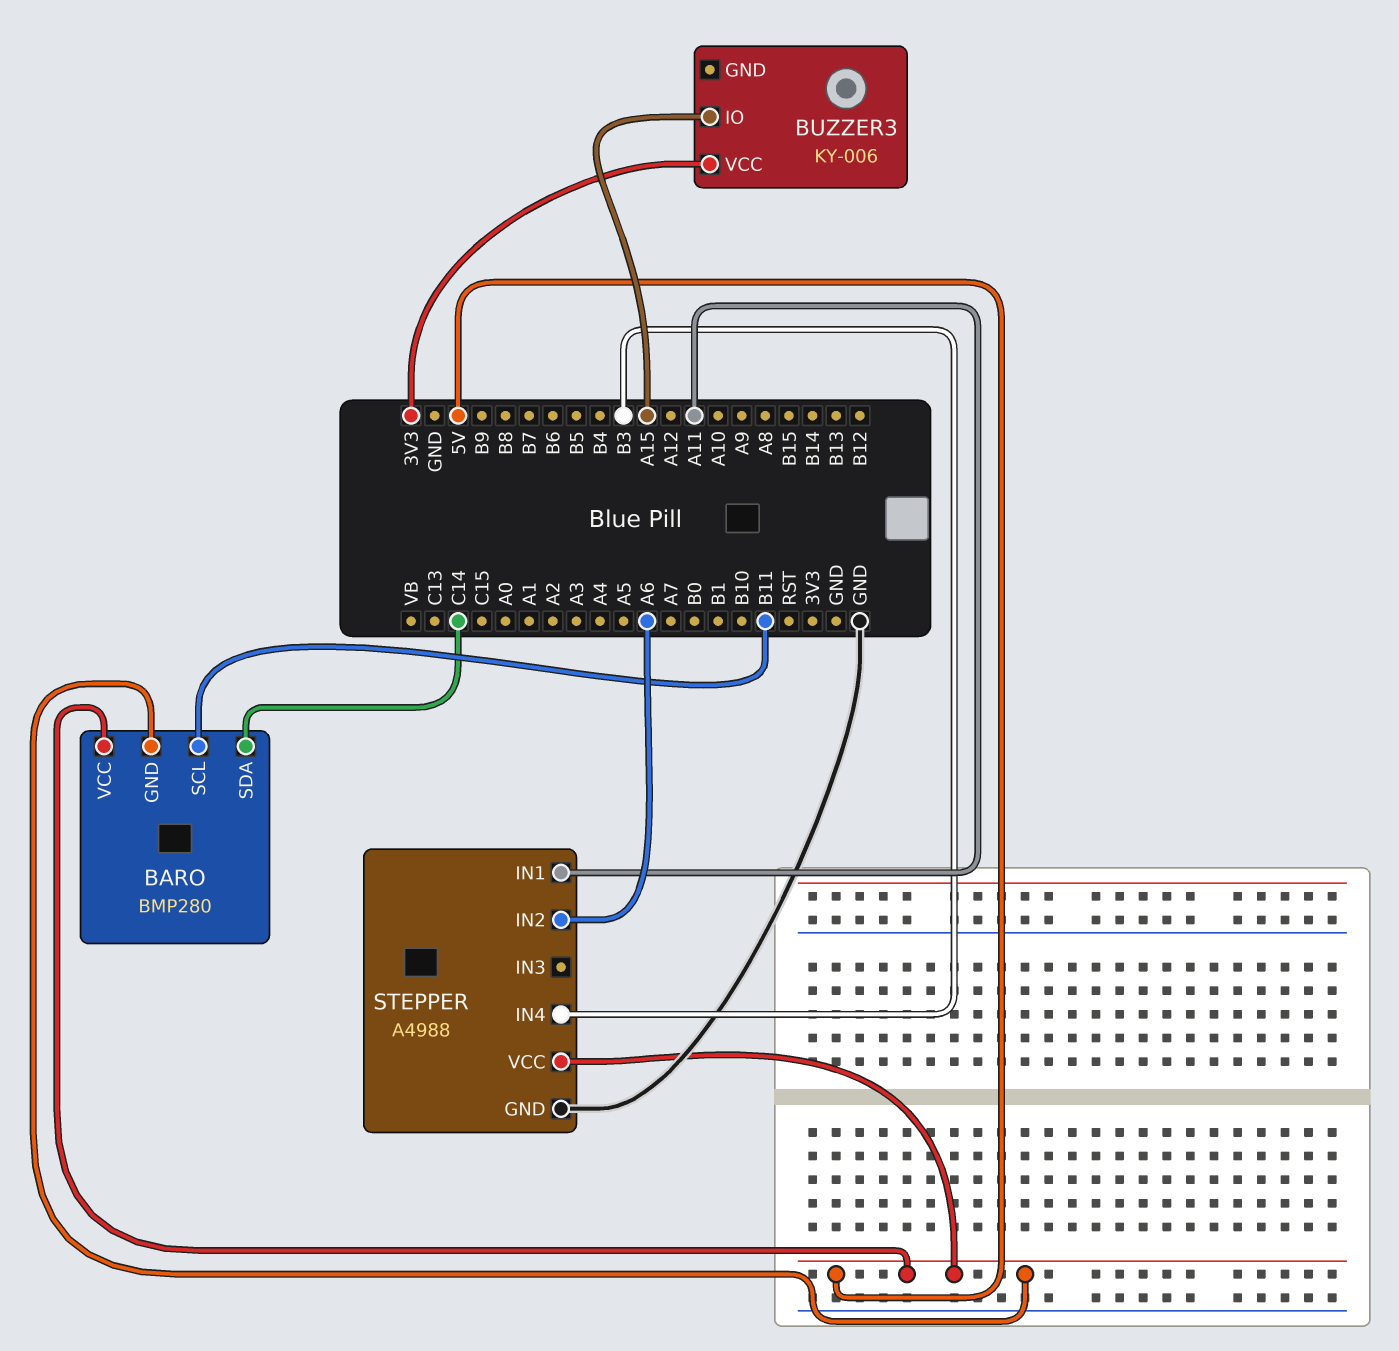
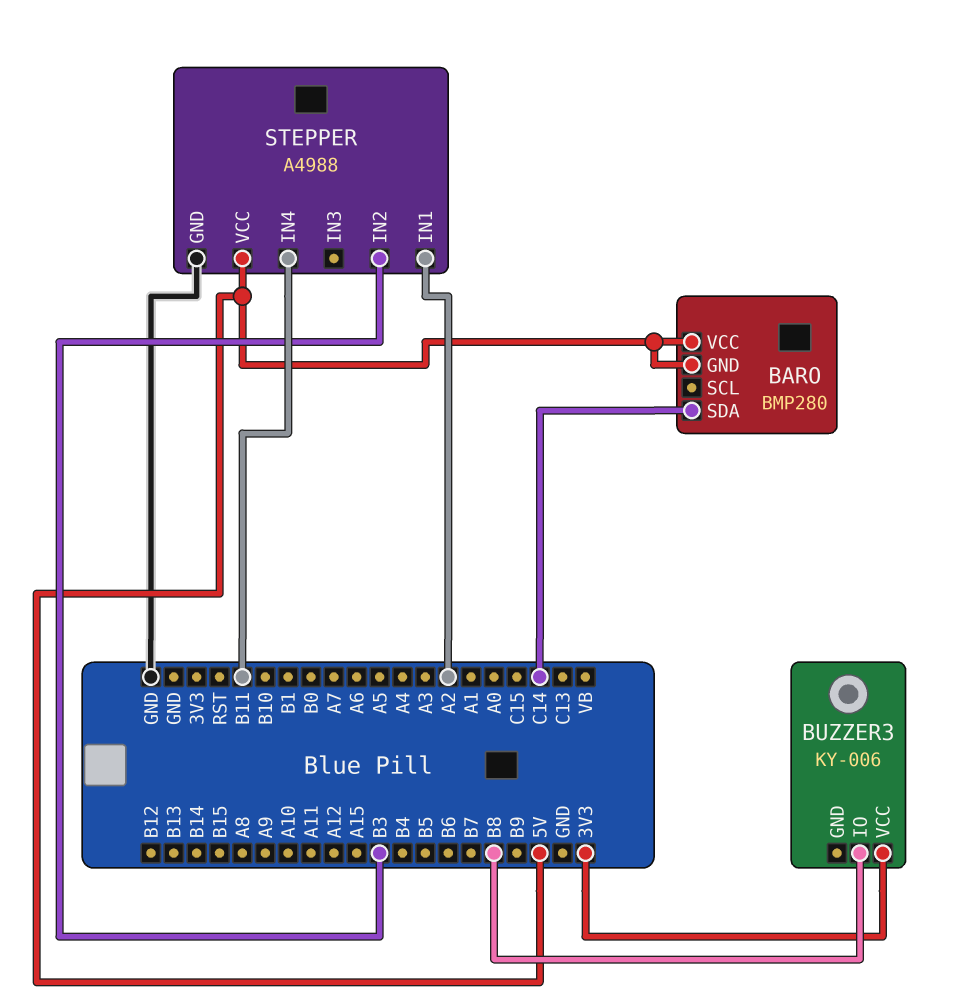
BARO pin SCL: B11 -> none
BUZZER3 pin IO: A15 -> B8
STEPPER pin IN1: A11 -> A2
STEPPER pin IN2: A6 -> B3
STEPPER pin IN4: B3 -> B11

